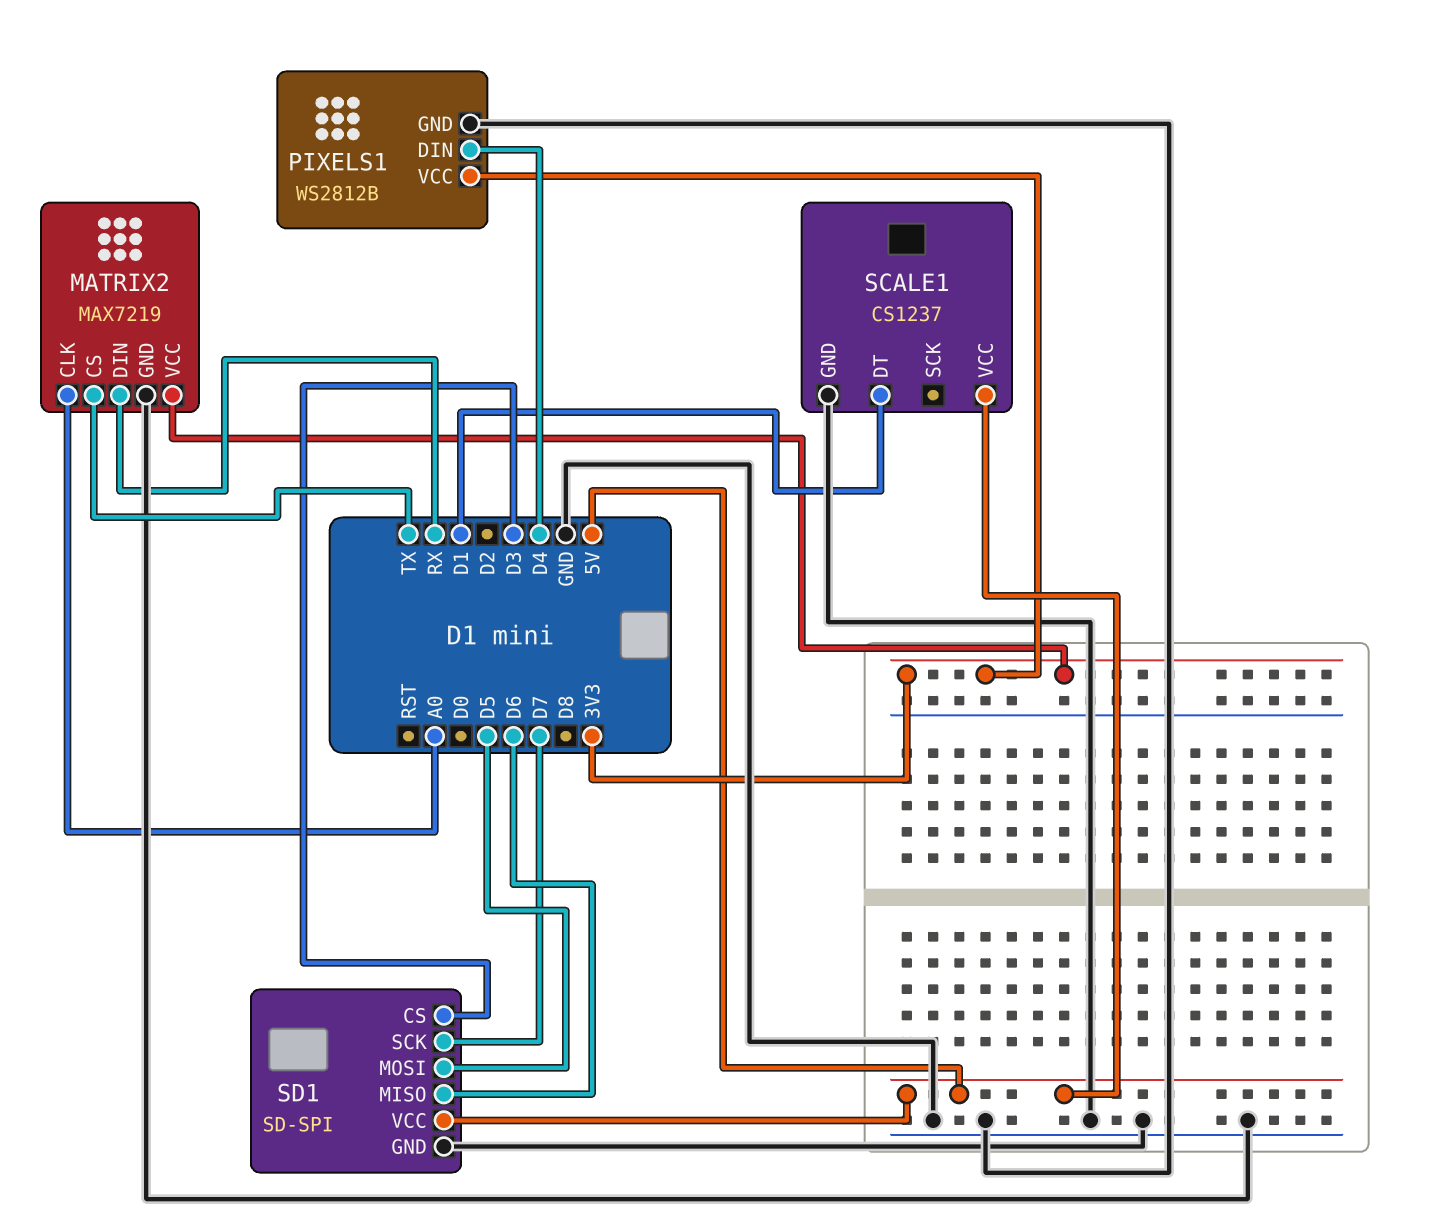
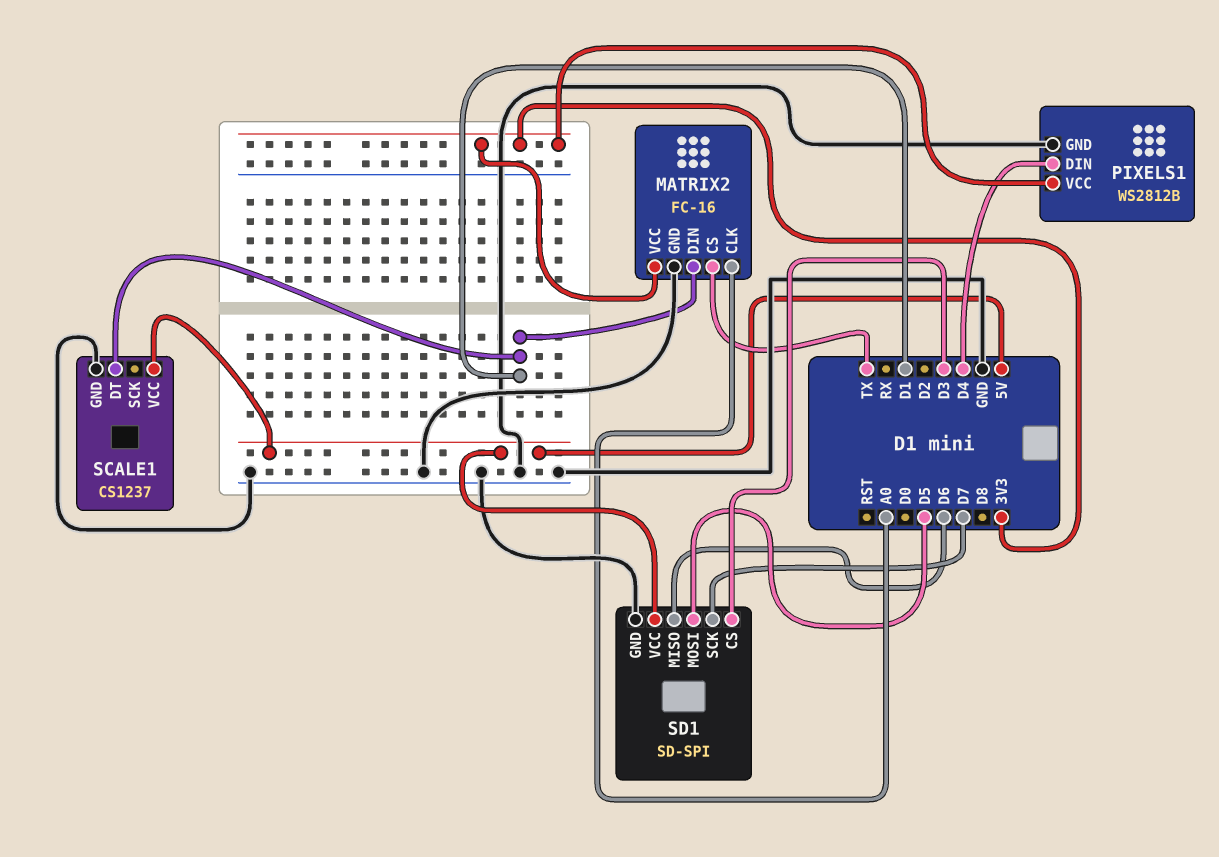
MATRIX2: MAX7219 -> FC-16
MATRIX2 pin DIN: RX -> D1

